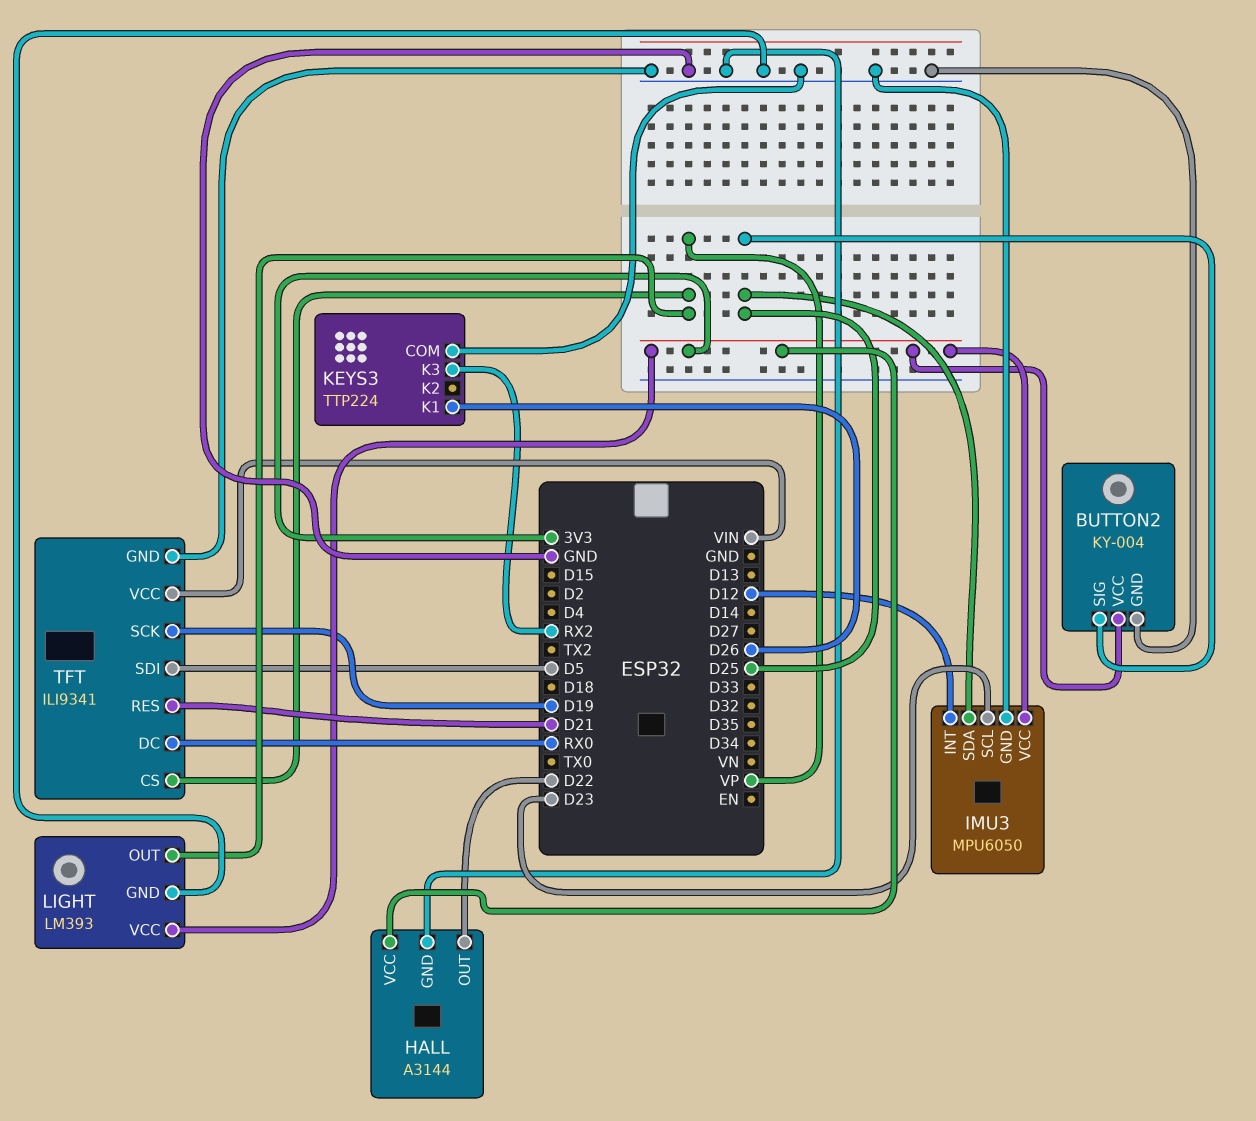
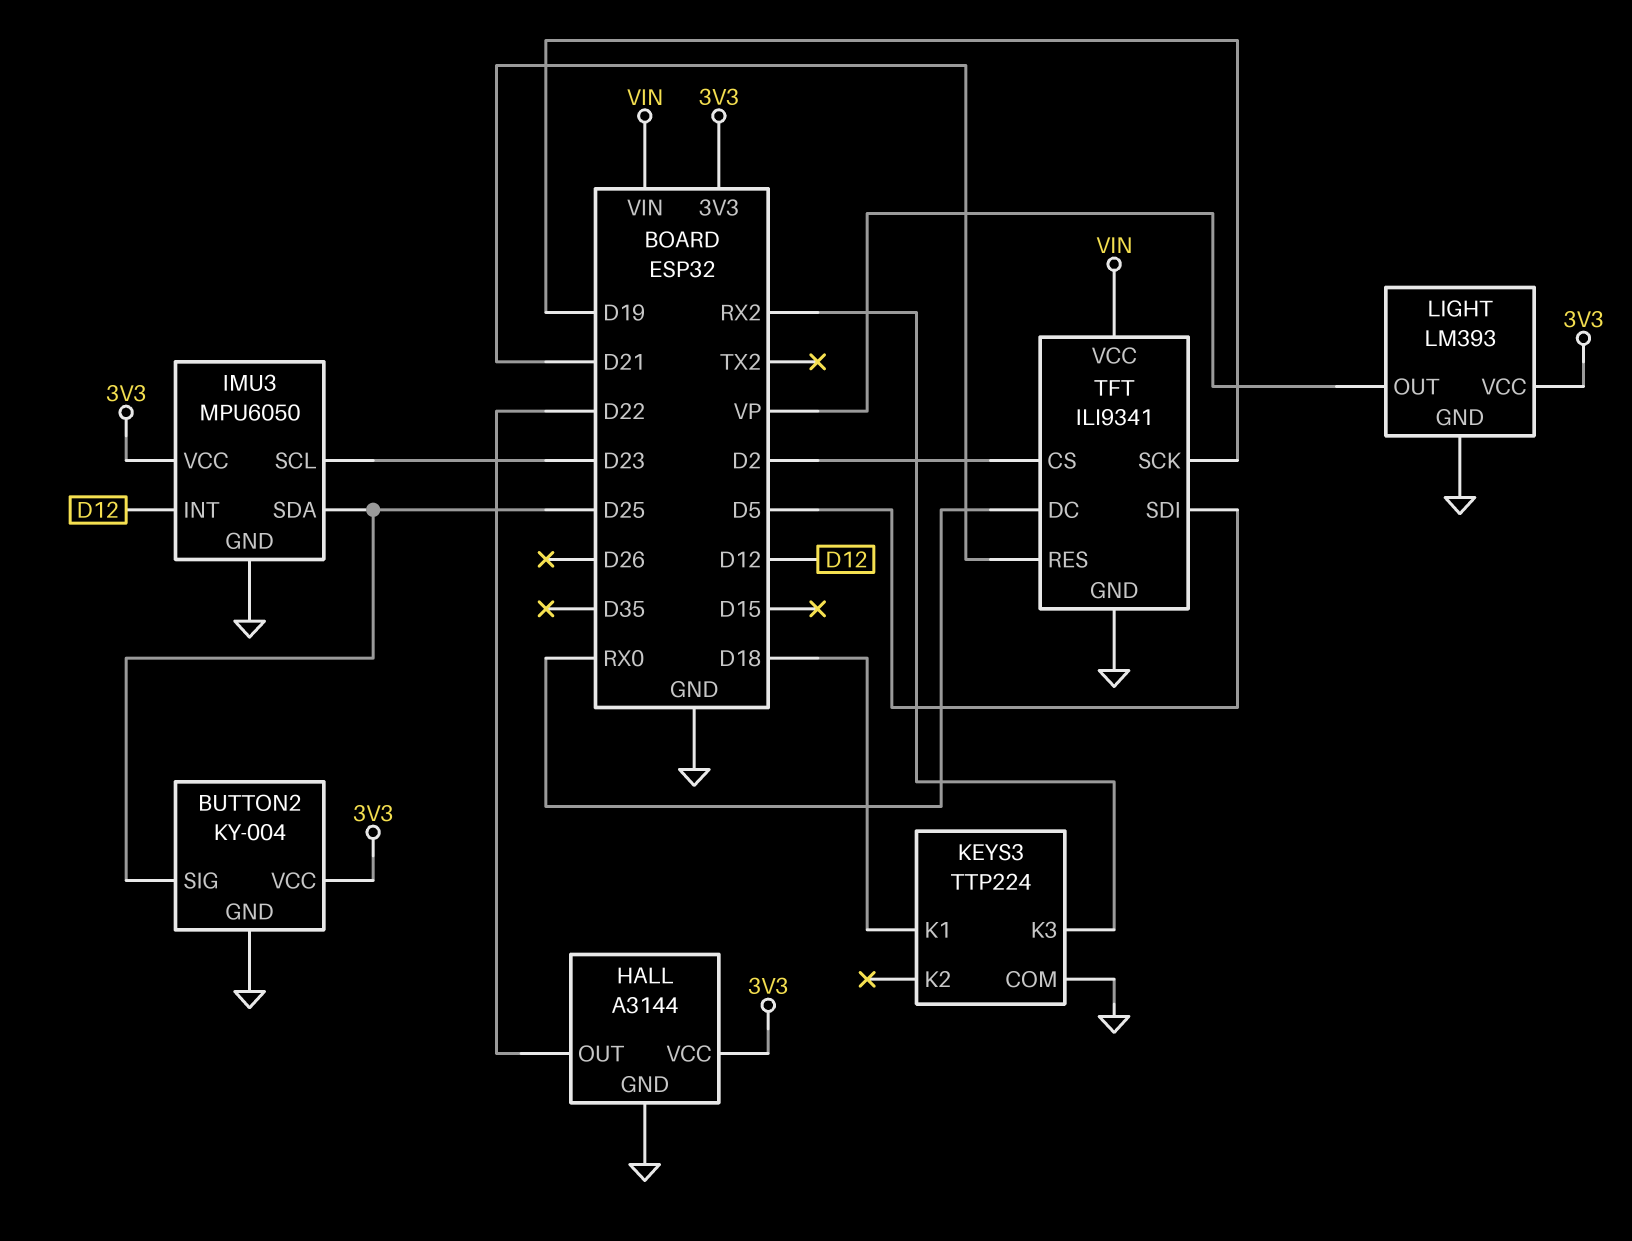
KEYS3 pin K1: D26 -> D18
TFT pin CS: VP -> D2

